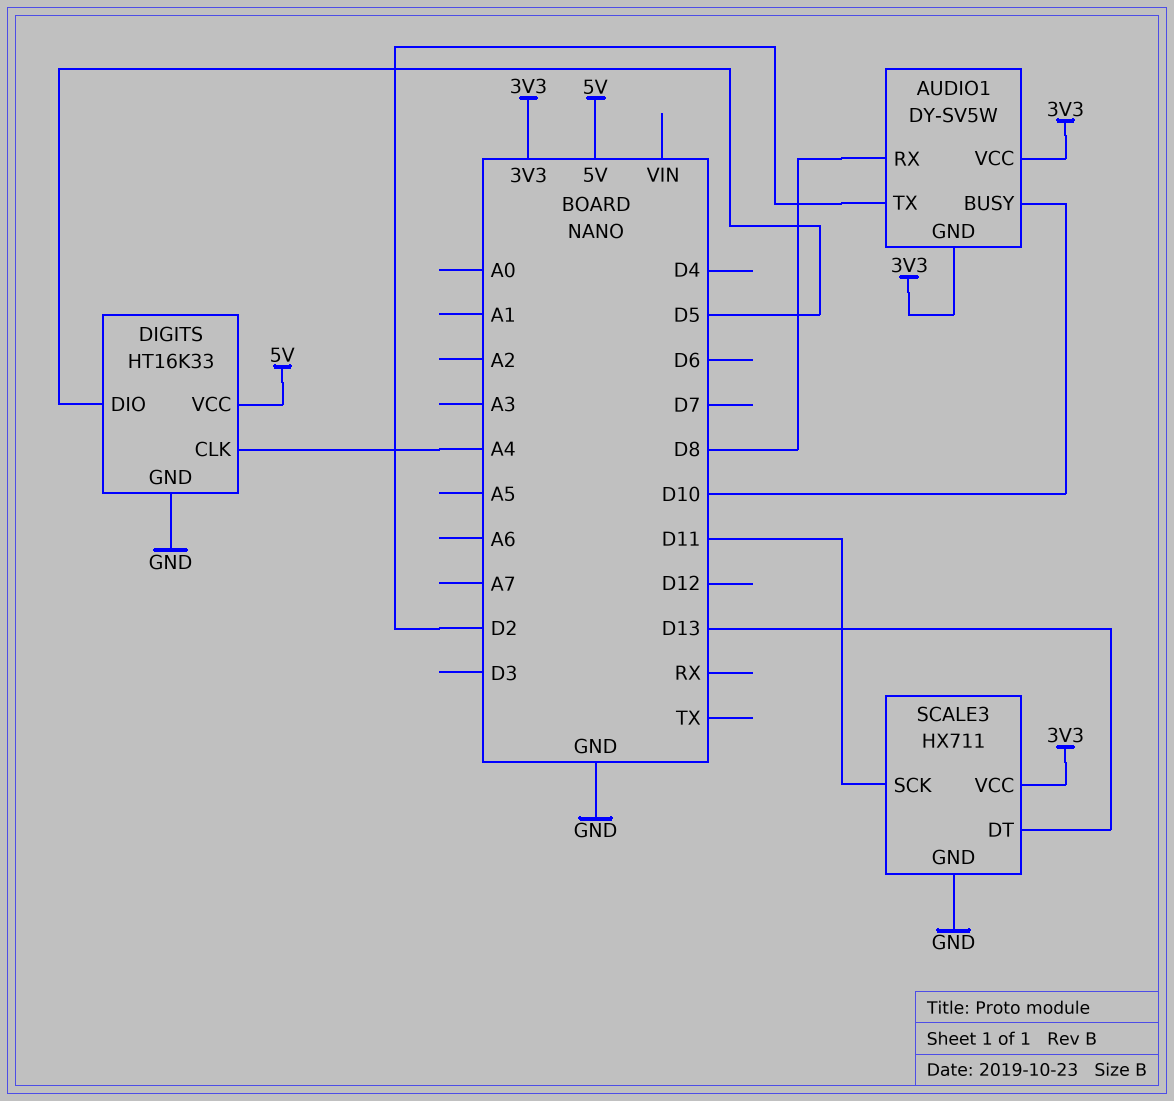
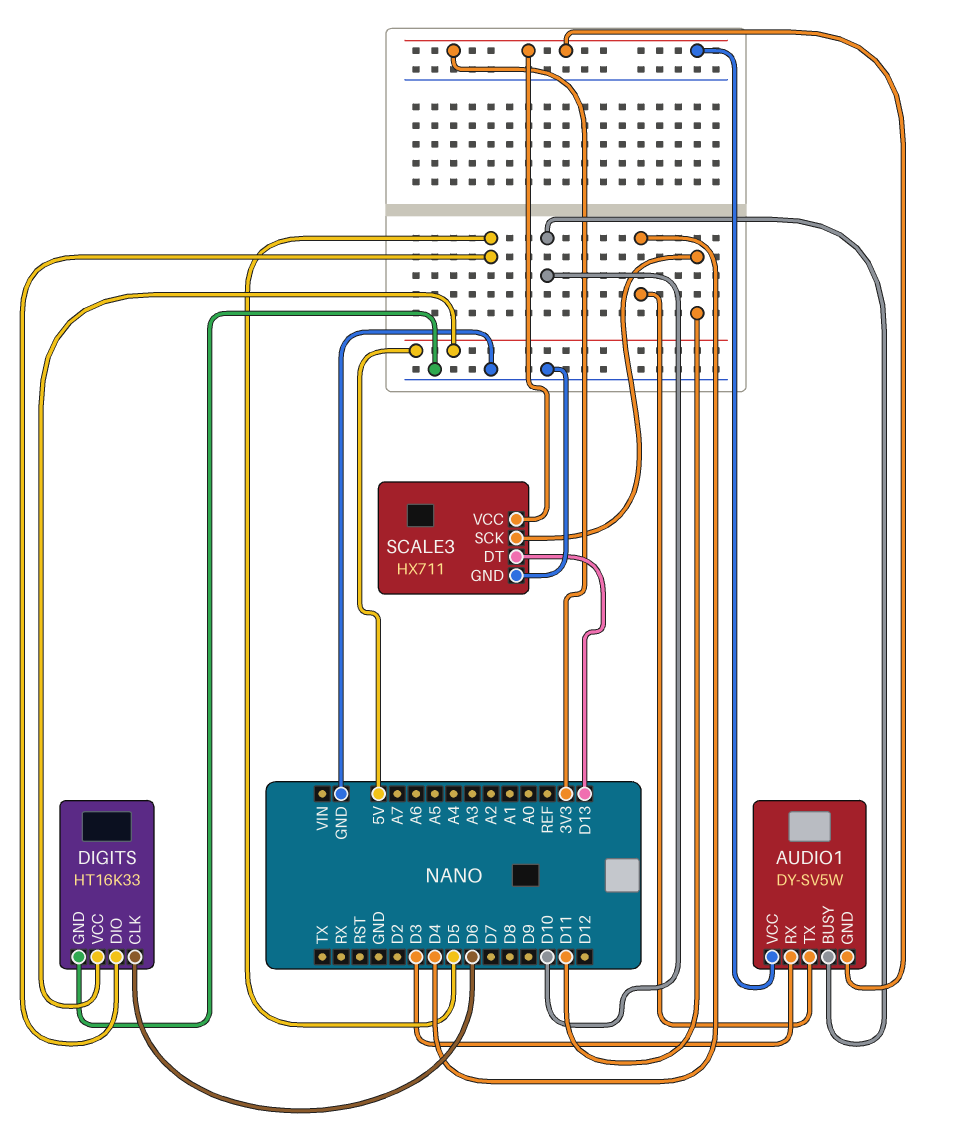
AUDIO1 pin RX: D8 -> D3
AUDIO1 pin TX: D2 -> D4
DIGITS pin CLK: A4 -> D6

